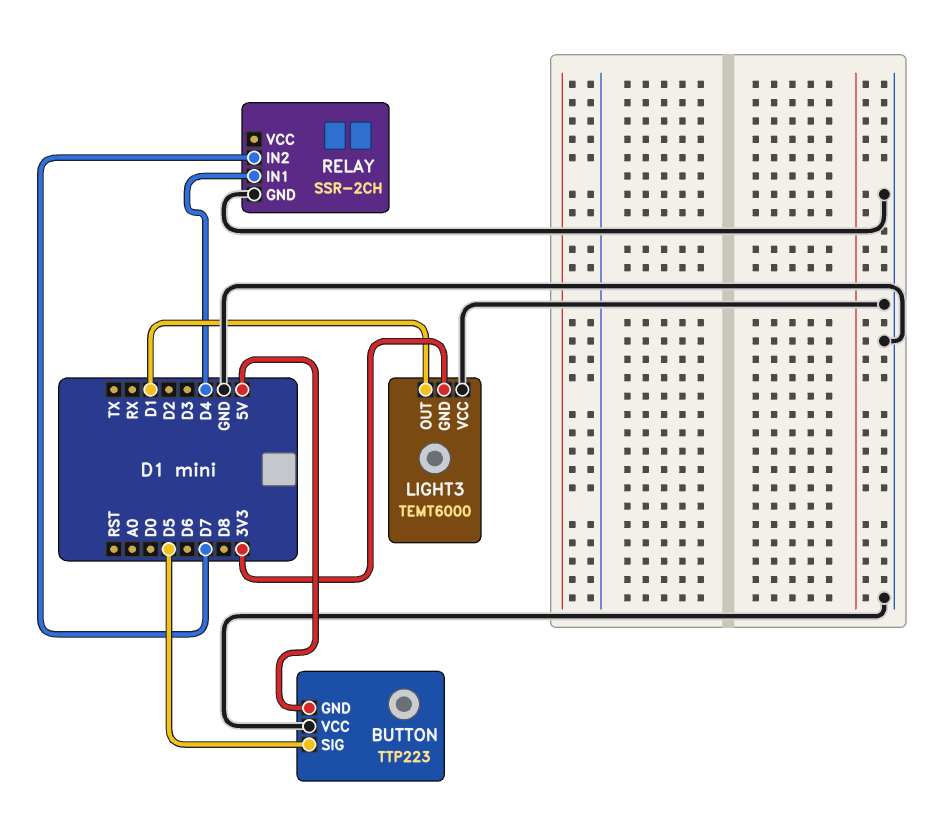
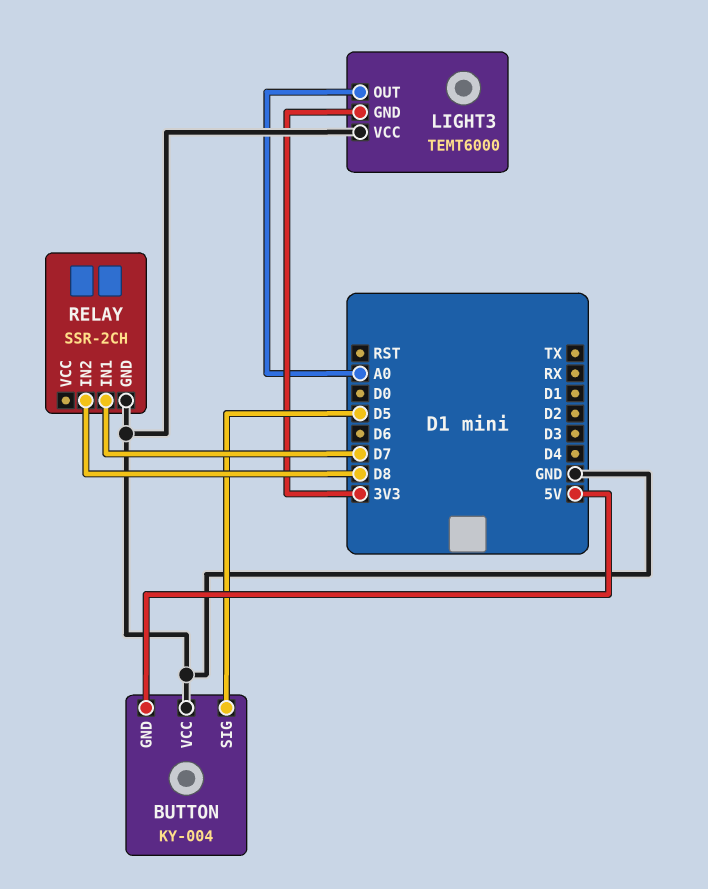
BUTTON: TTP223 -> KY-004
LIGHT3 pin OUT: D1 -> A0
RELAY pin IN1: D4 -> D7
RELAY pin IN2: D7 -> D8

